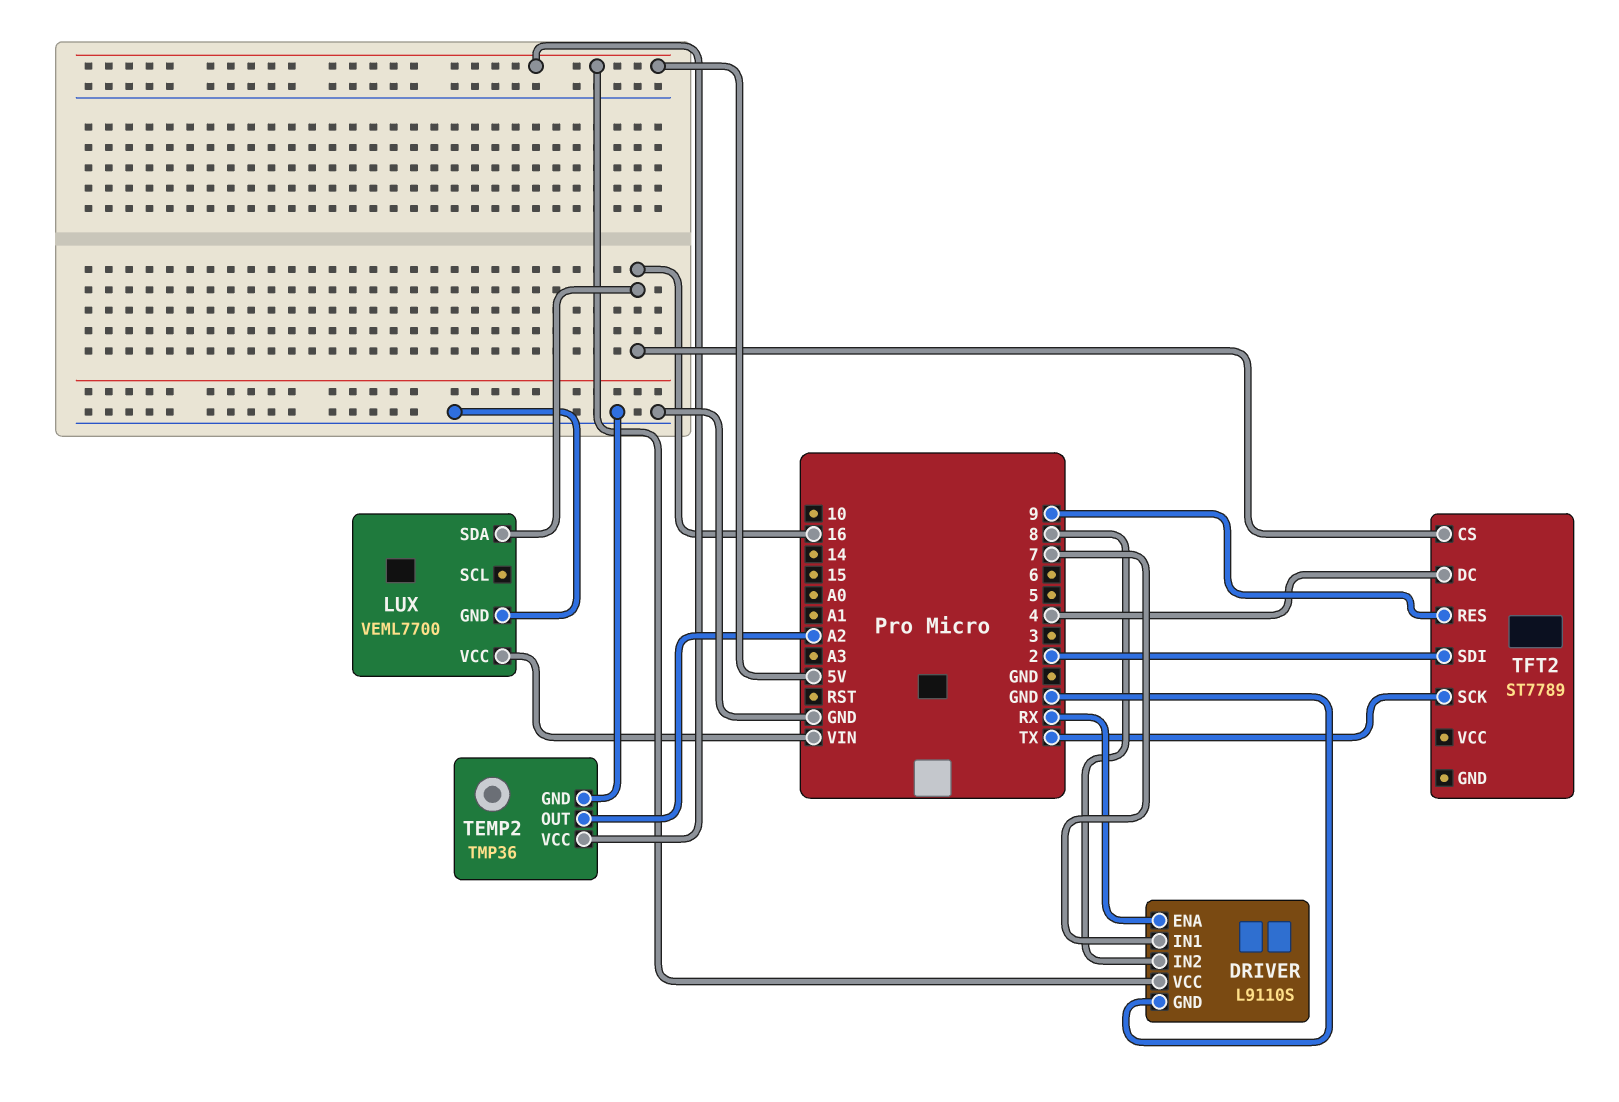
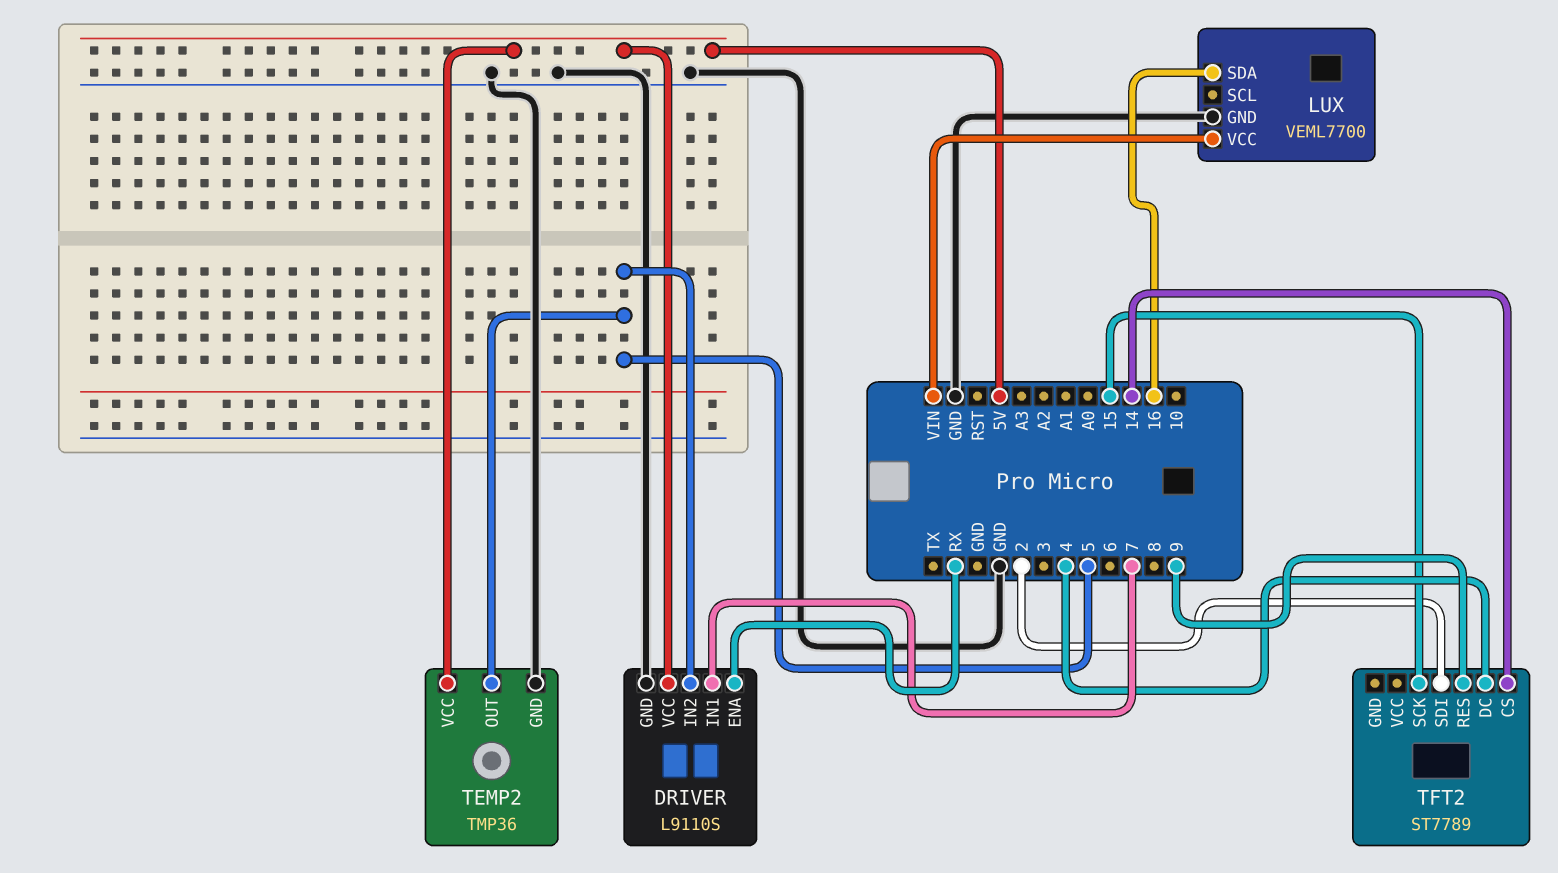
DRIVER pin IN2: 8 -> 5
TEMP2 pin OUT: A2 -> 5
TFT2 pin CS: 16 -> 14
TFT2 pin SCK: TX -> 15

